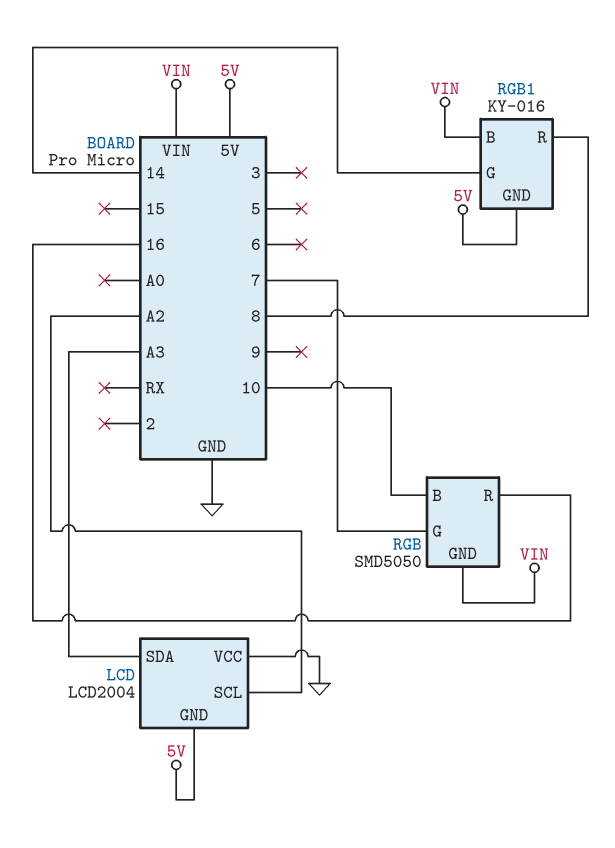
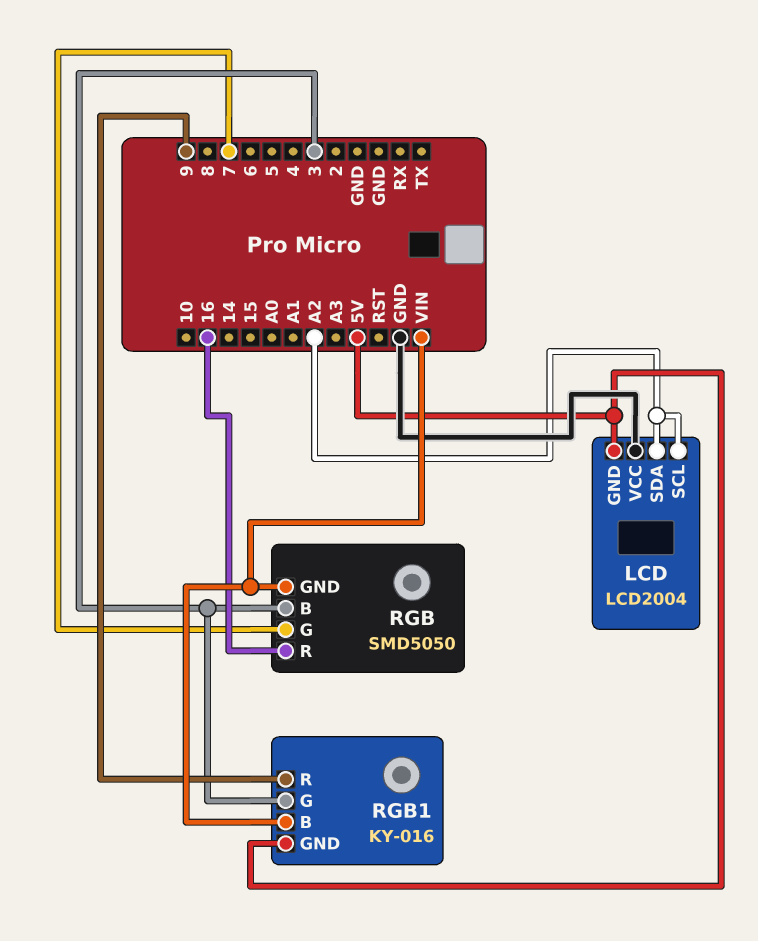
LCD pin SDA: A3 -> A2
RGB pin B: 10 -> 3
RGB1 pin G: 14 -> 3
RGB1 pin R: 8 -> 9

